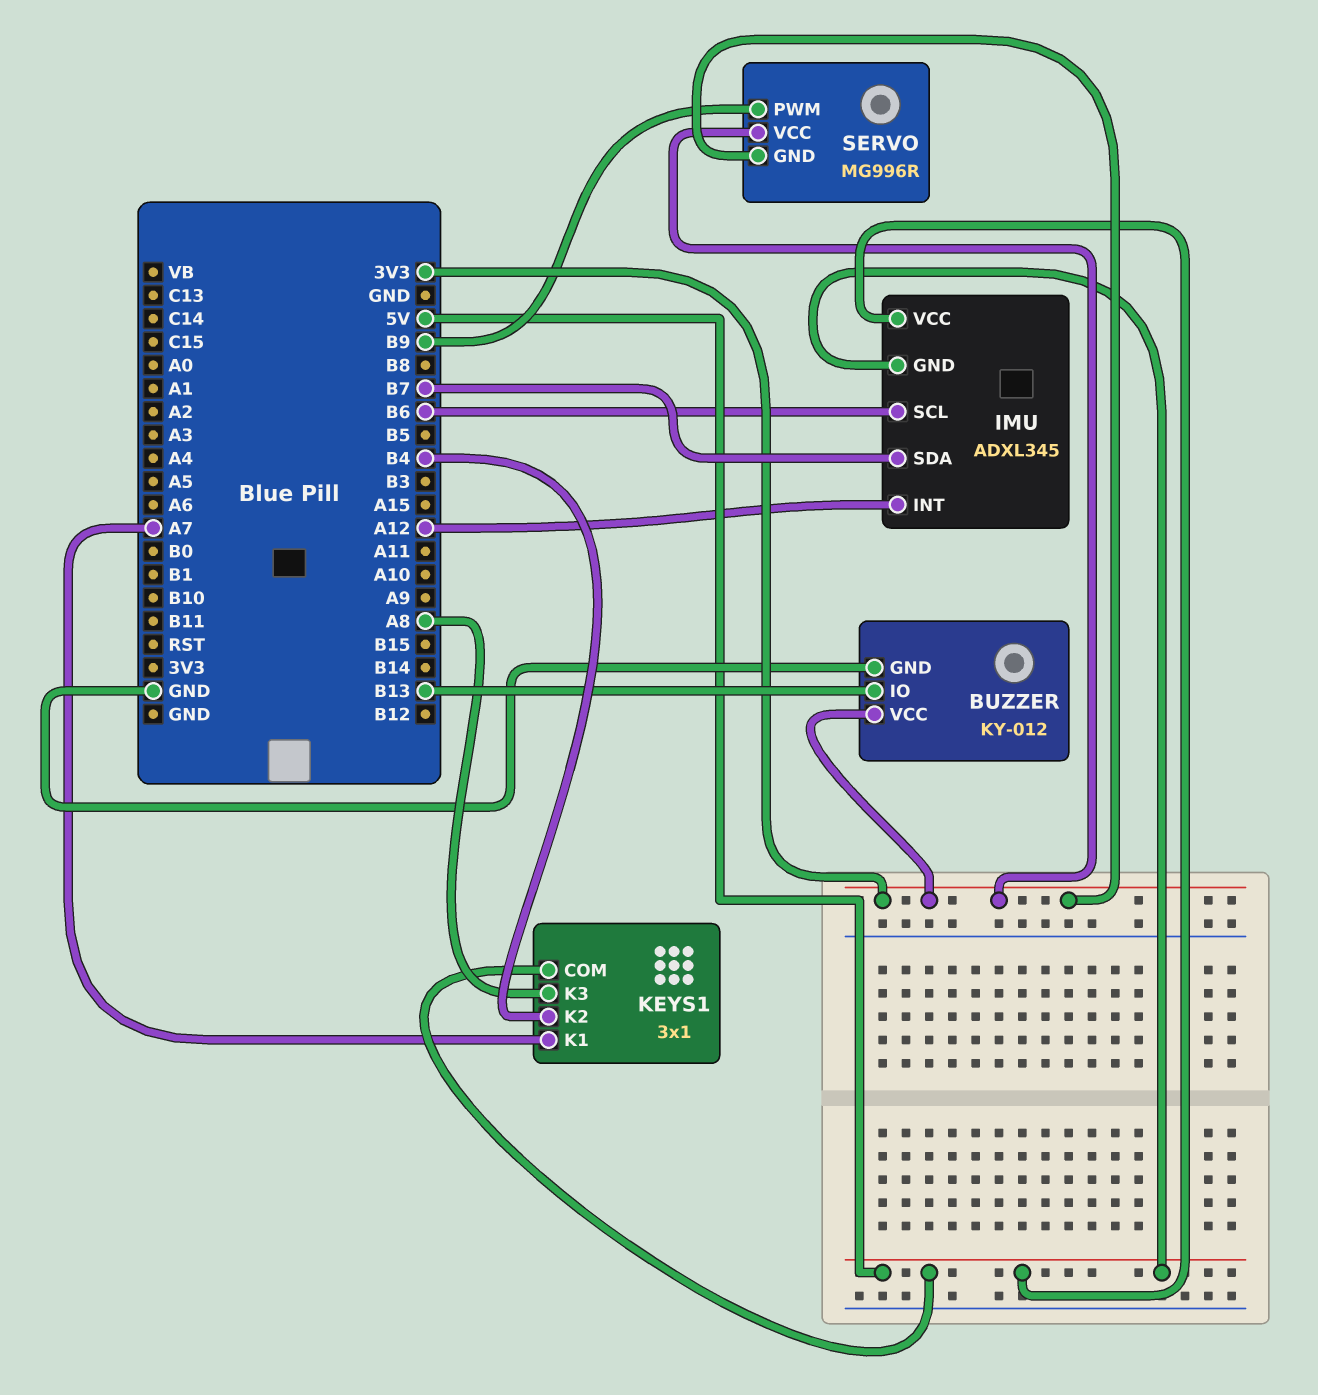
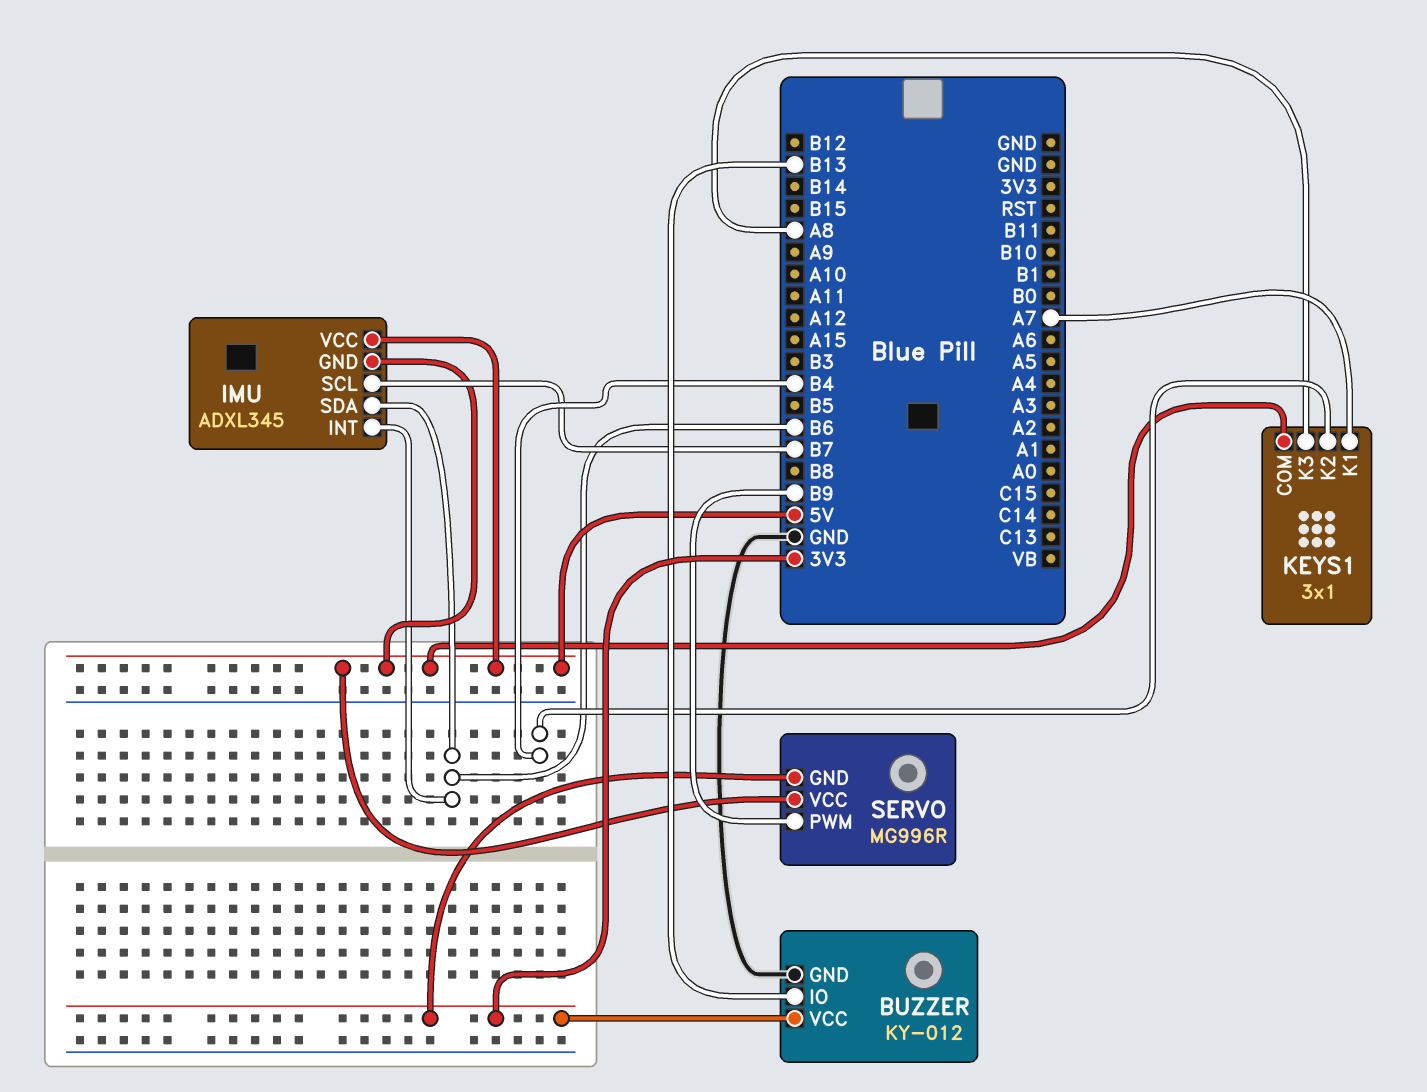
IMU pin INT: A12 -> B6
IMU pin SCL: B6 -> B7
IMU pin SDA: B7 -> B6
SERVO pin VCC: 3V3 -> 5V

